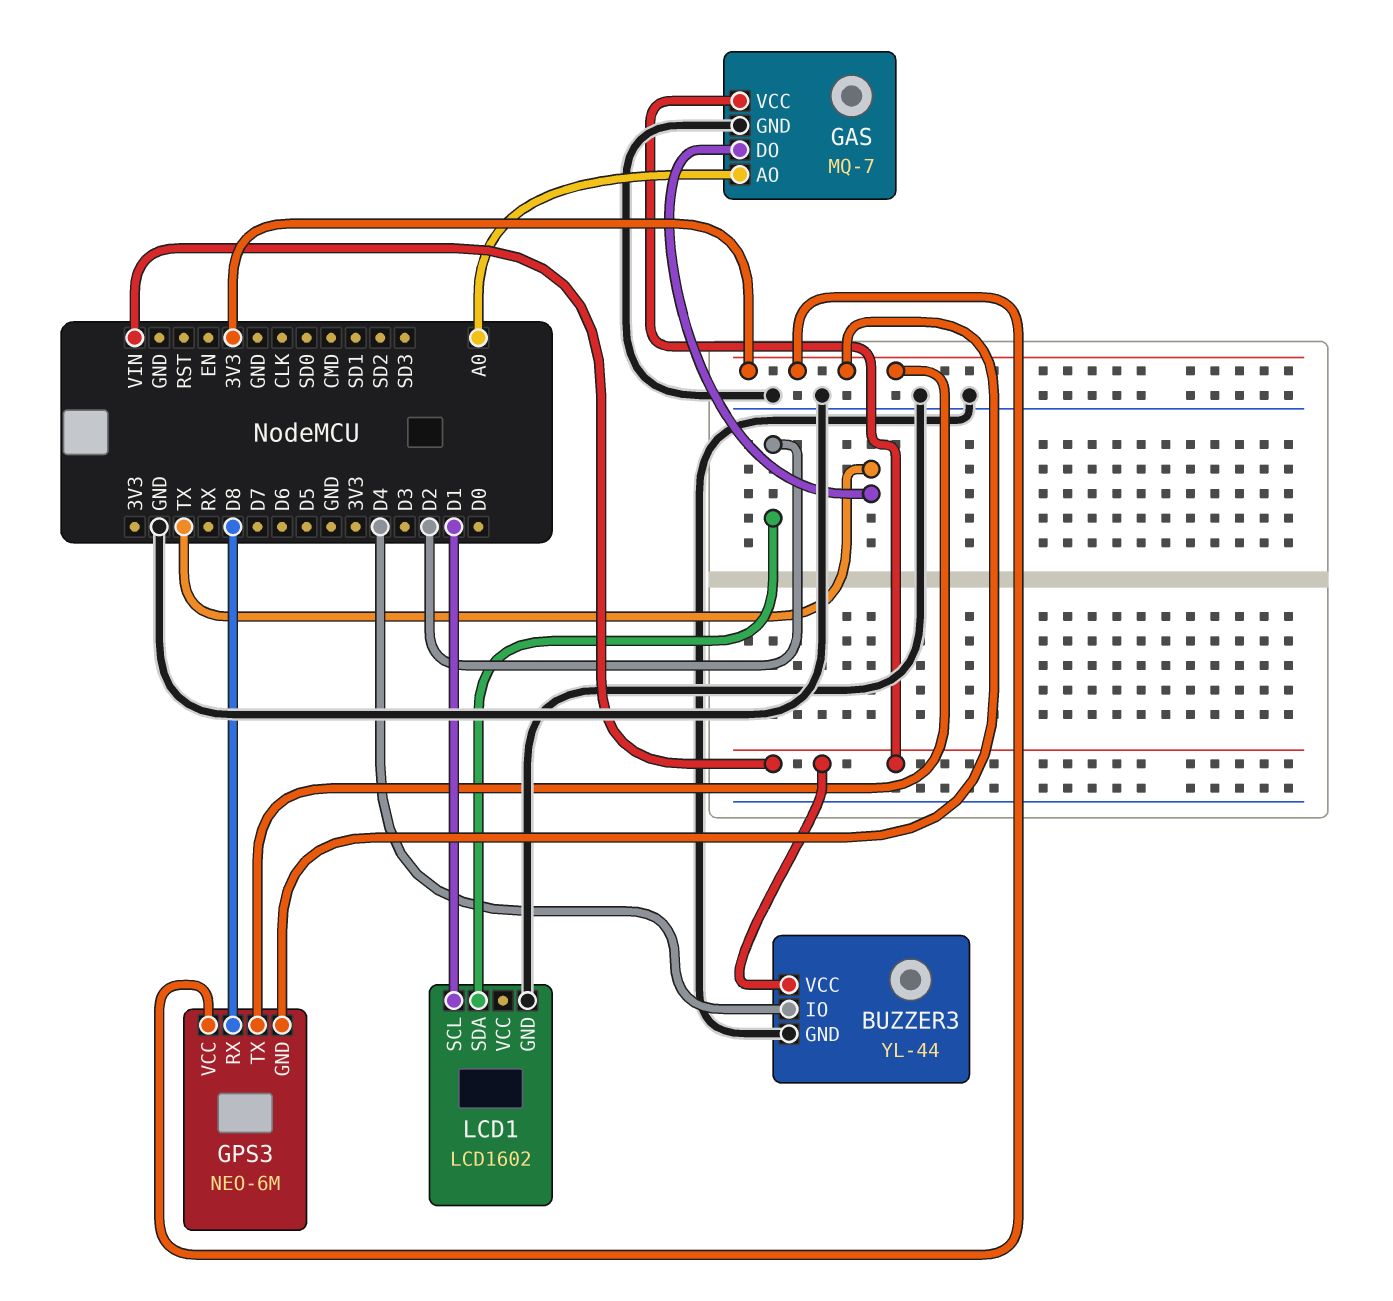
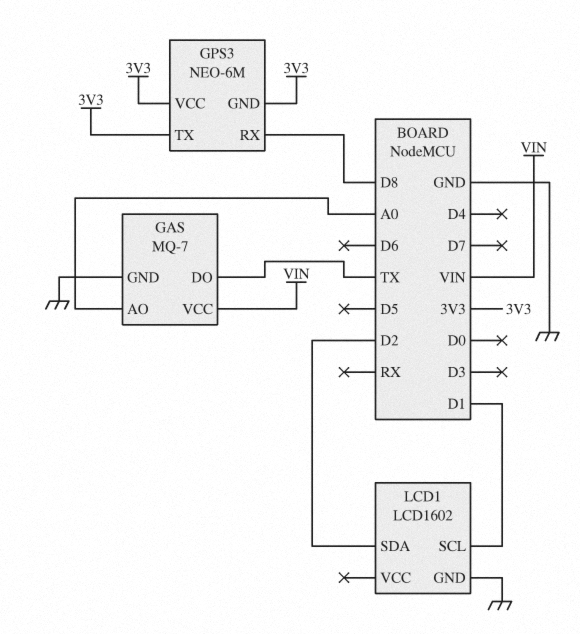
BUZZER3: YL-44 -> none
BUZZER3 pin GND: GND -> none
BUZZER3 pin IO: D4 -> none
BUZZER3 pin VCC: VIN -> none

